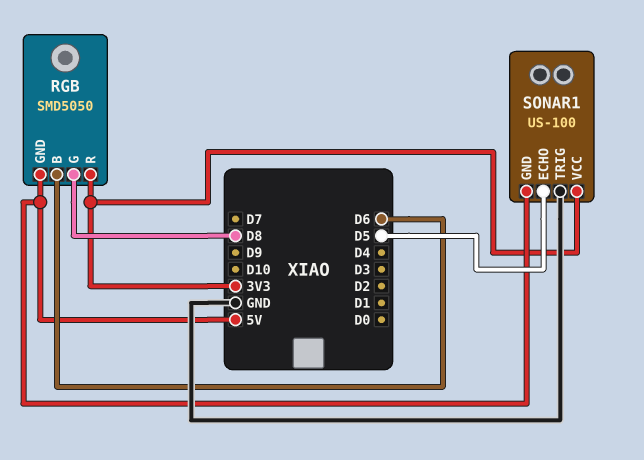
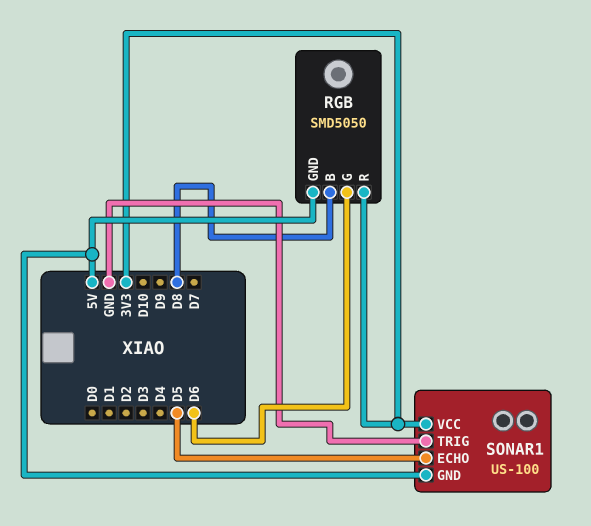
RGB pin B: D6 -> D8
RGB pin G: D8 -> D6

